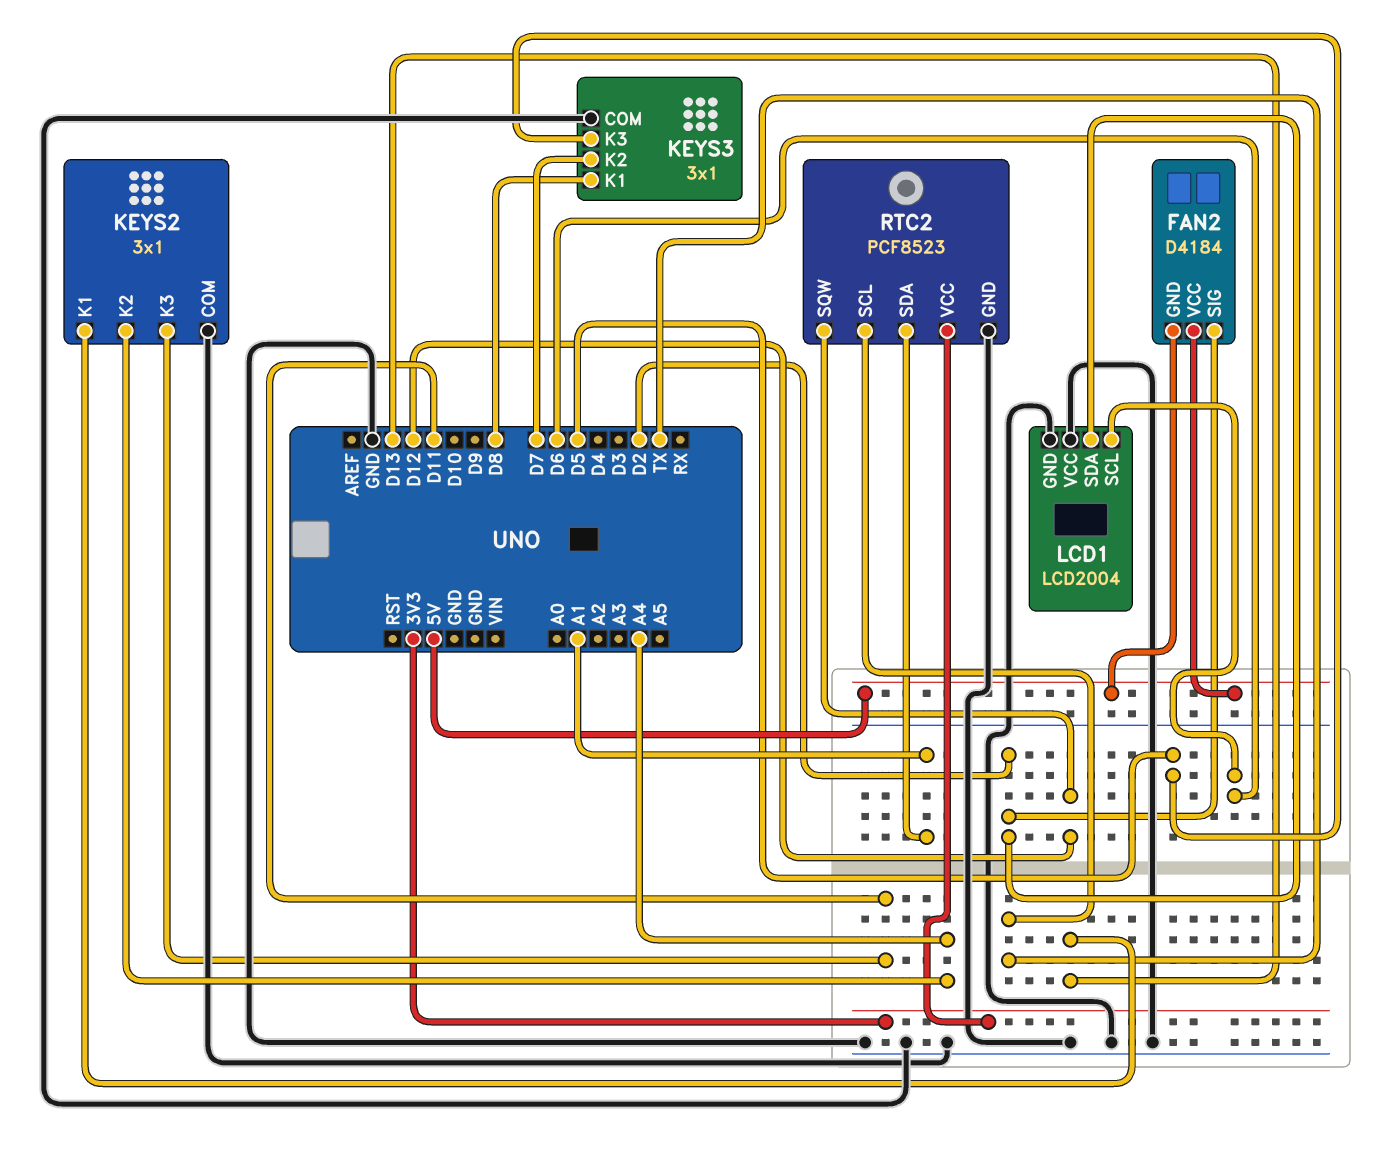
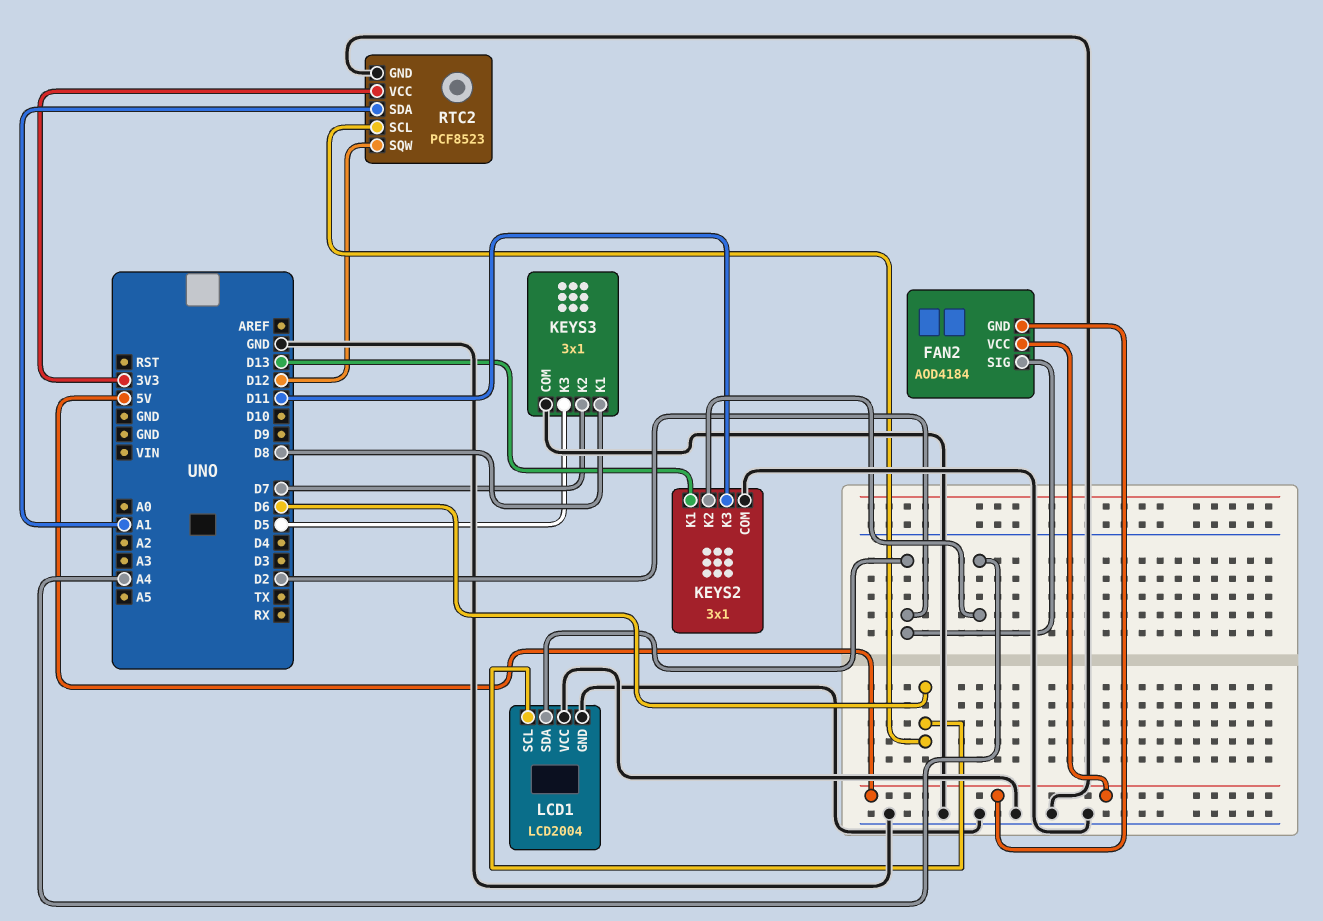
FAN2: D4184 -> AOD4184
RTC2 pin SCL: TX -> D6

